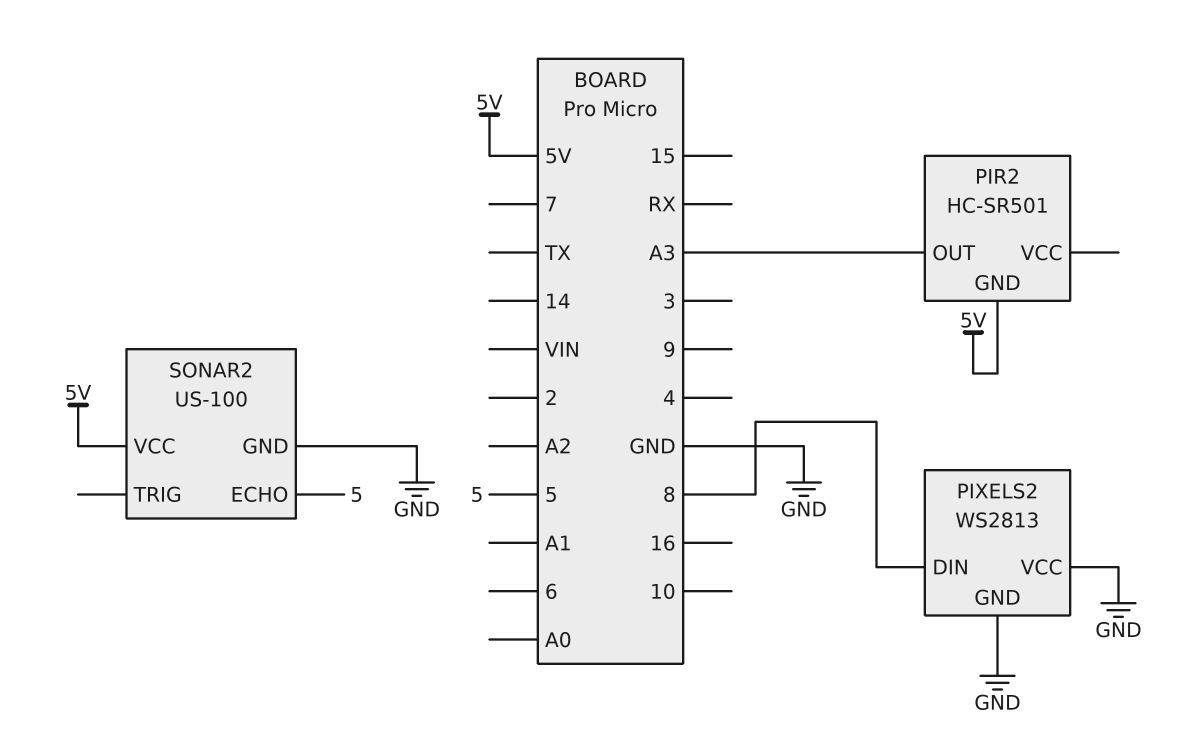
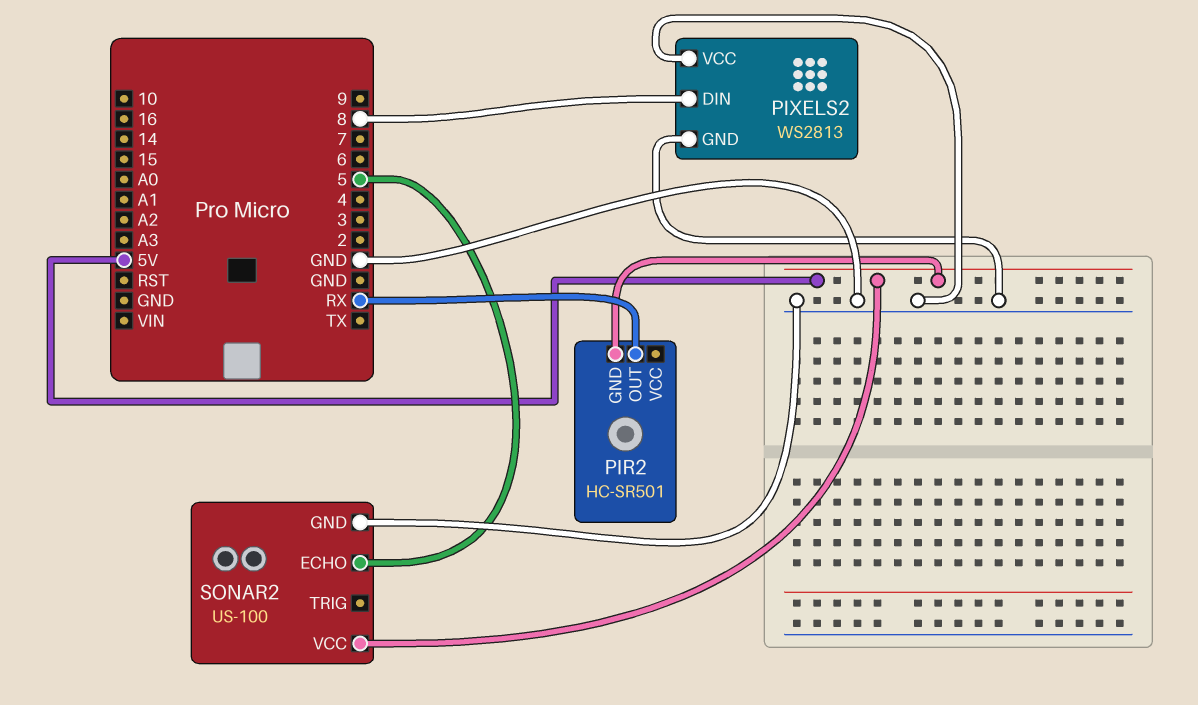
PIR2 pin OUT: A3 -> RX

